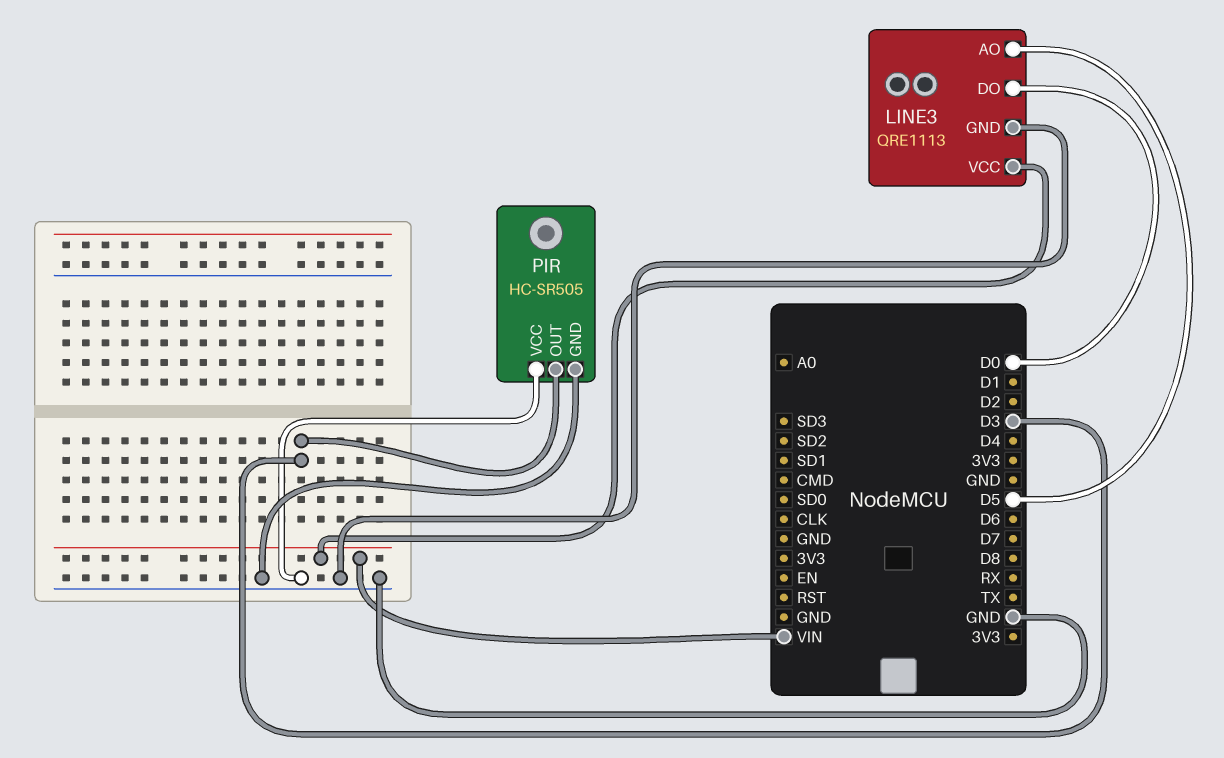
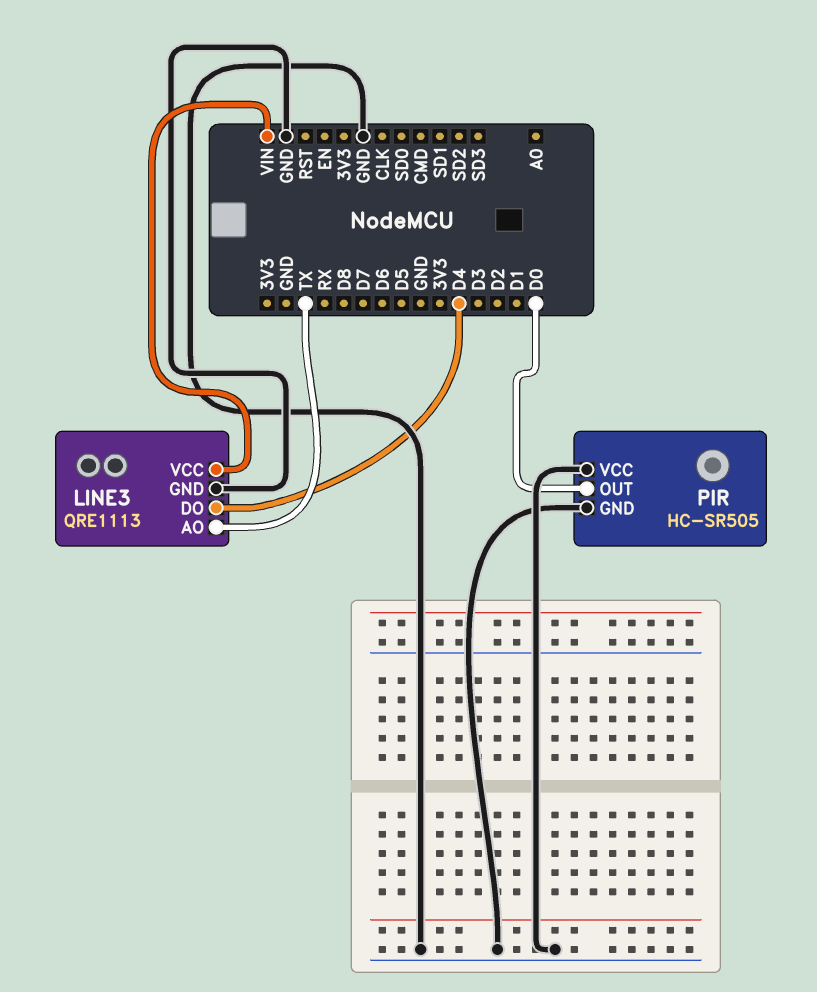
LINE3 pin AO: D5 -> TX
LINE3 pin DO: D0 -> D4
PIR pin OUT: D3 -> D0

